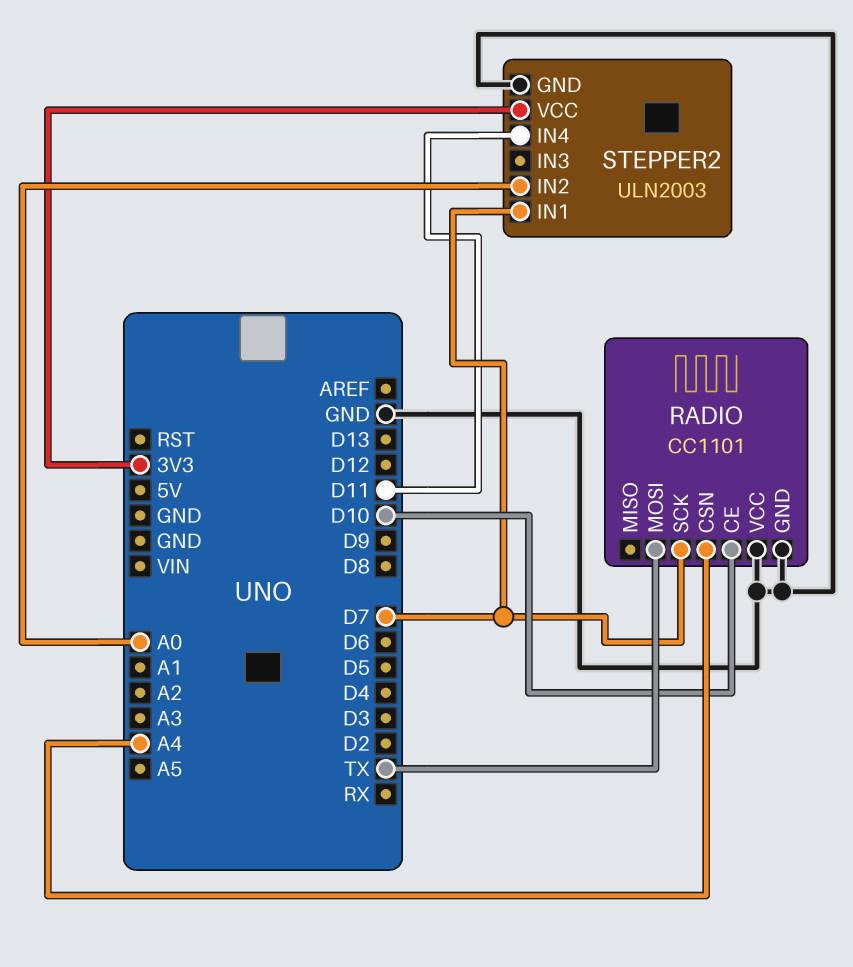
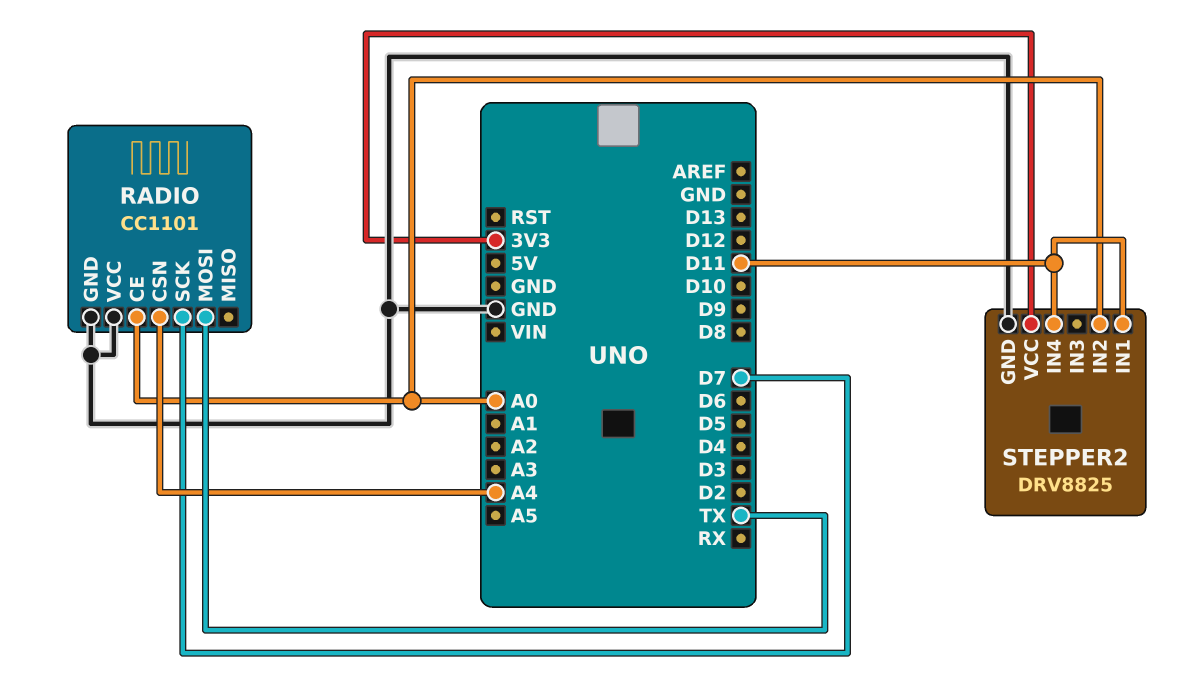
RADIO pin CE: D10 -> A0
STEPPER2: ULN2003 -> DRV8825
STEPPER2 pin IN1: D7 -> D11

